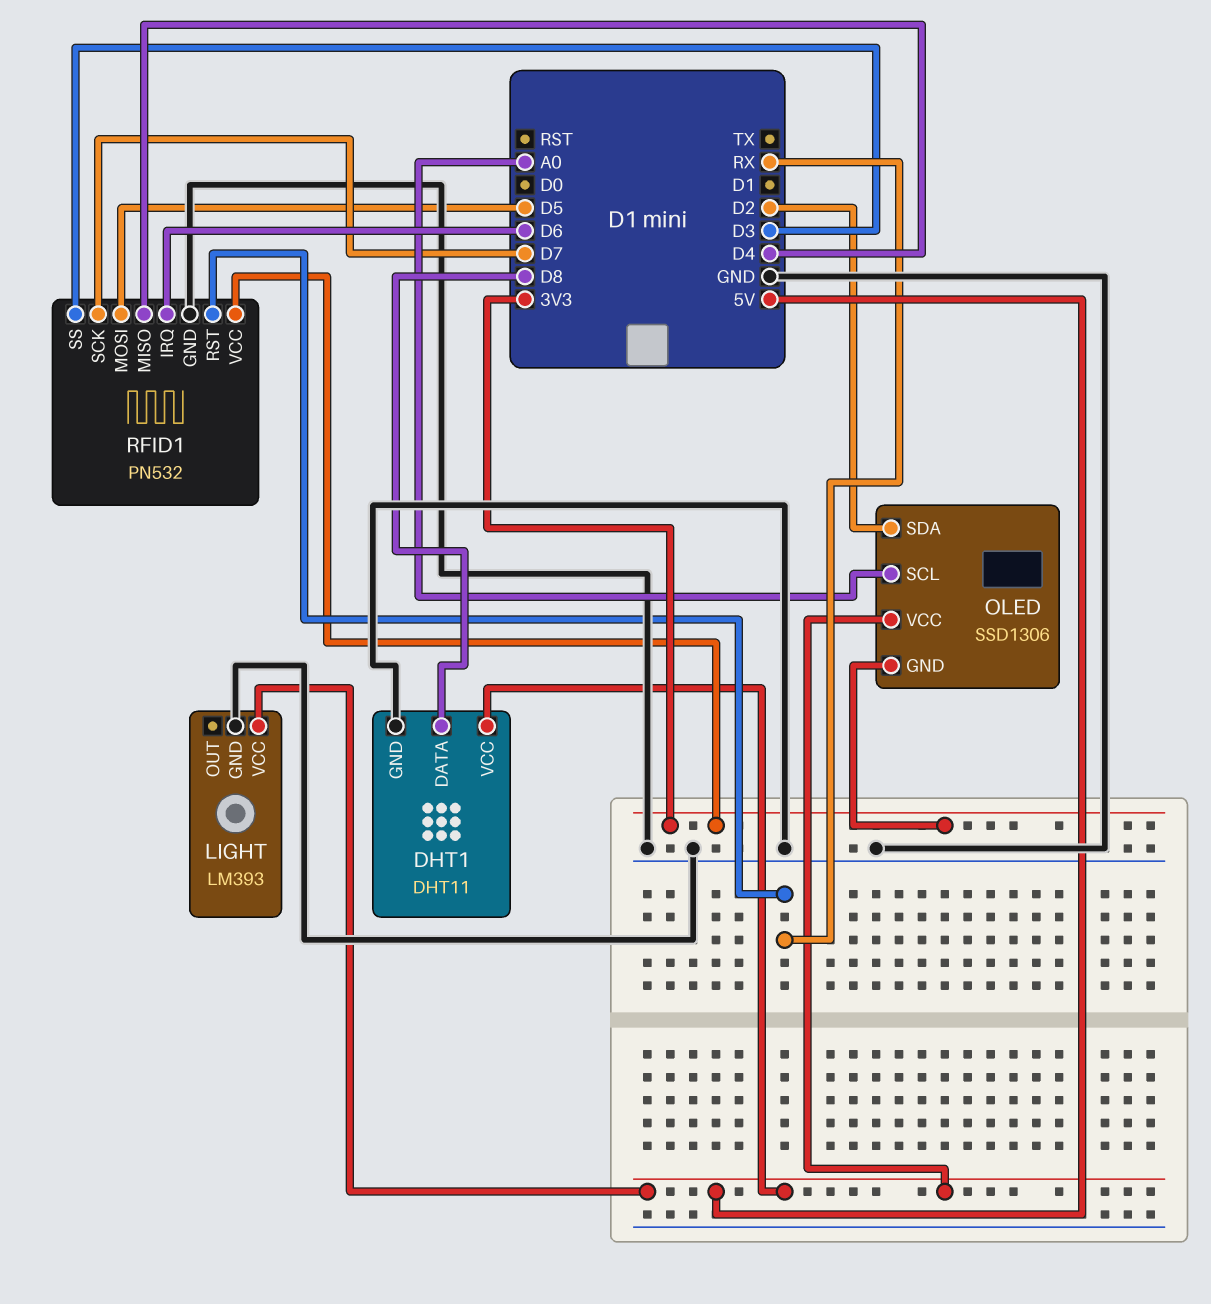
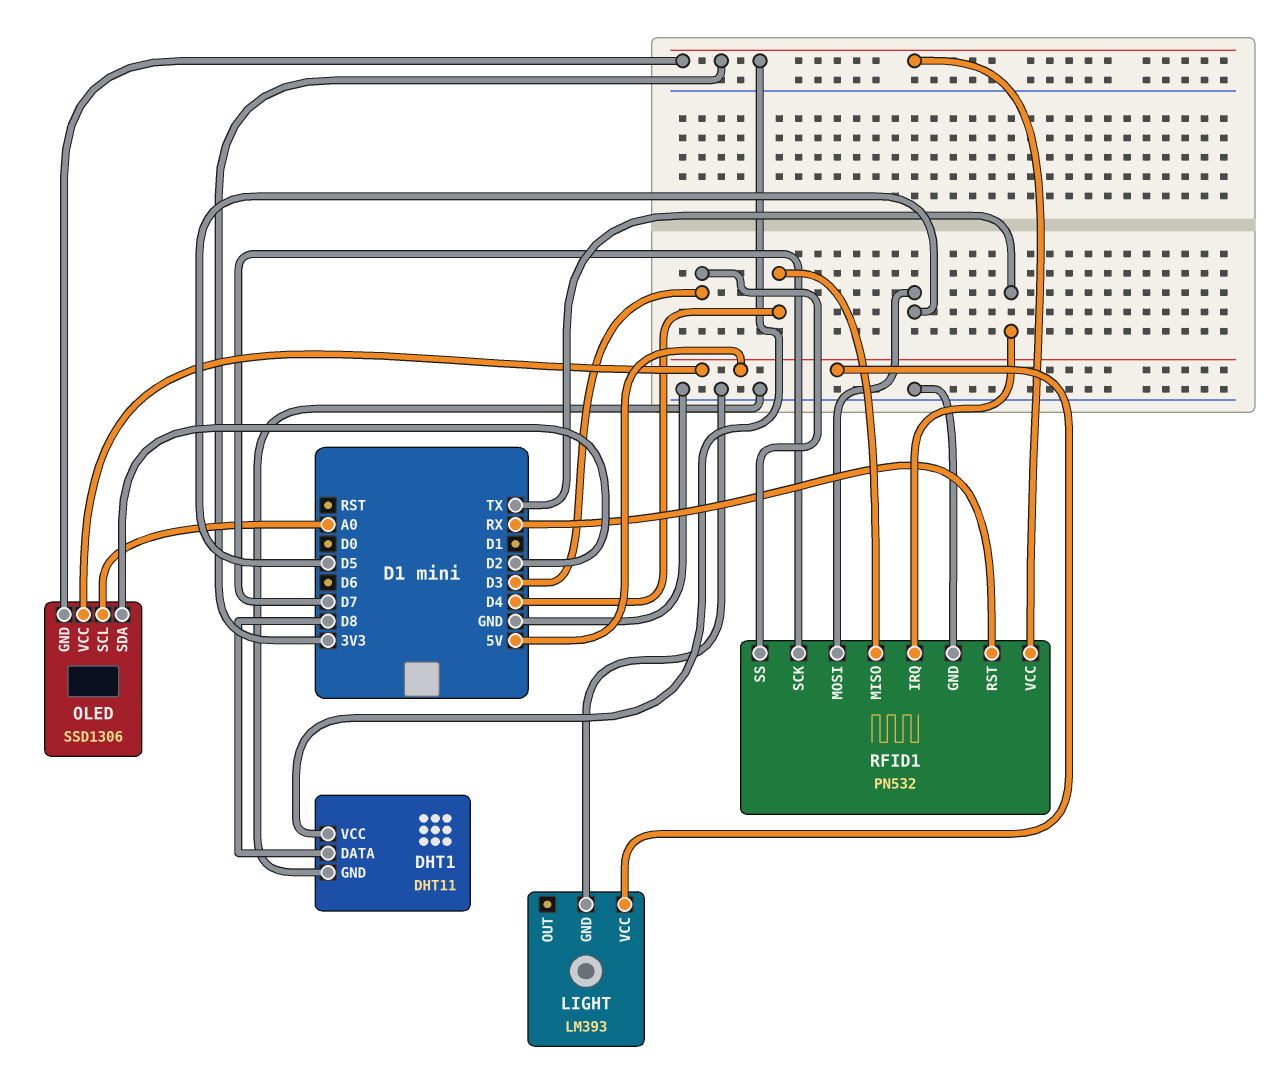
DHT1 pin VCC: 5V -> 3V3
RFID1 pin IRQ: D6 -> TX

